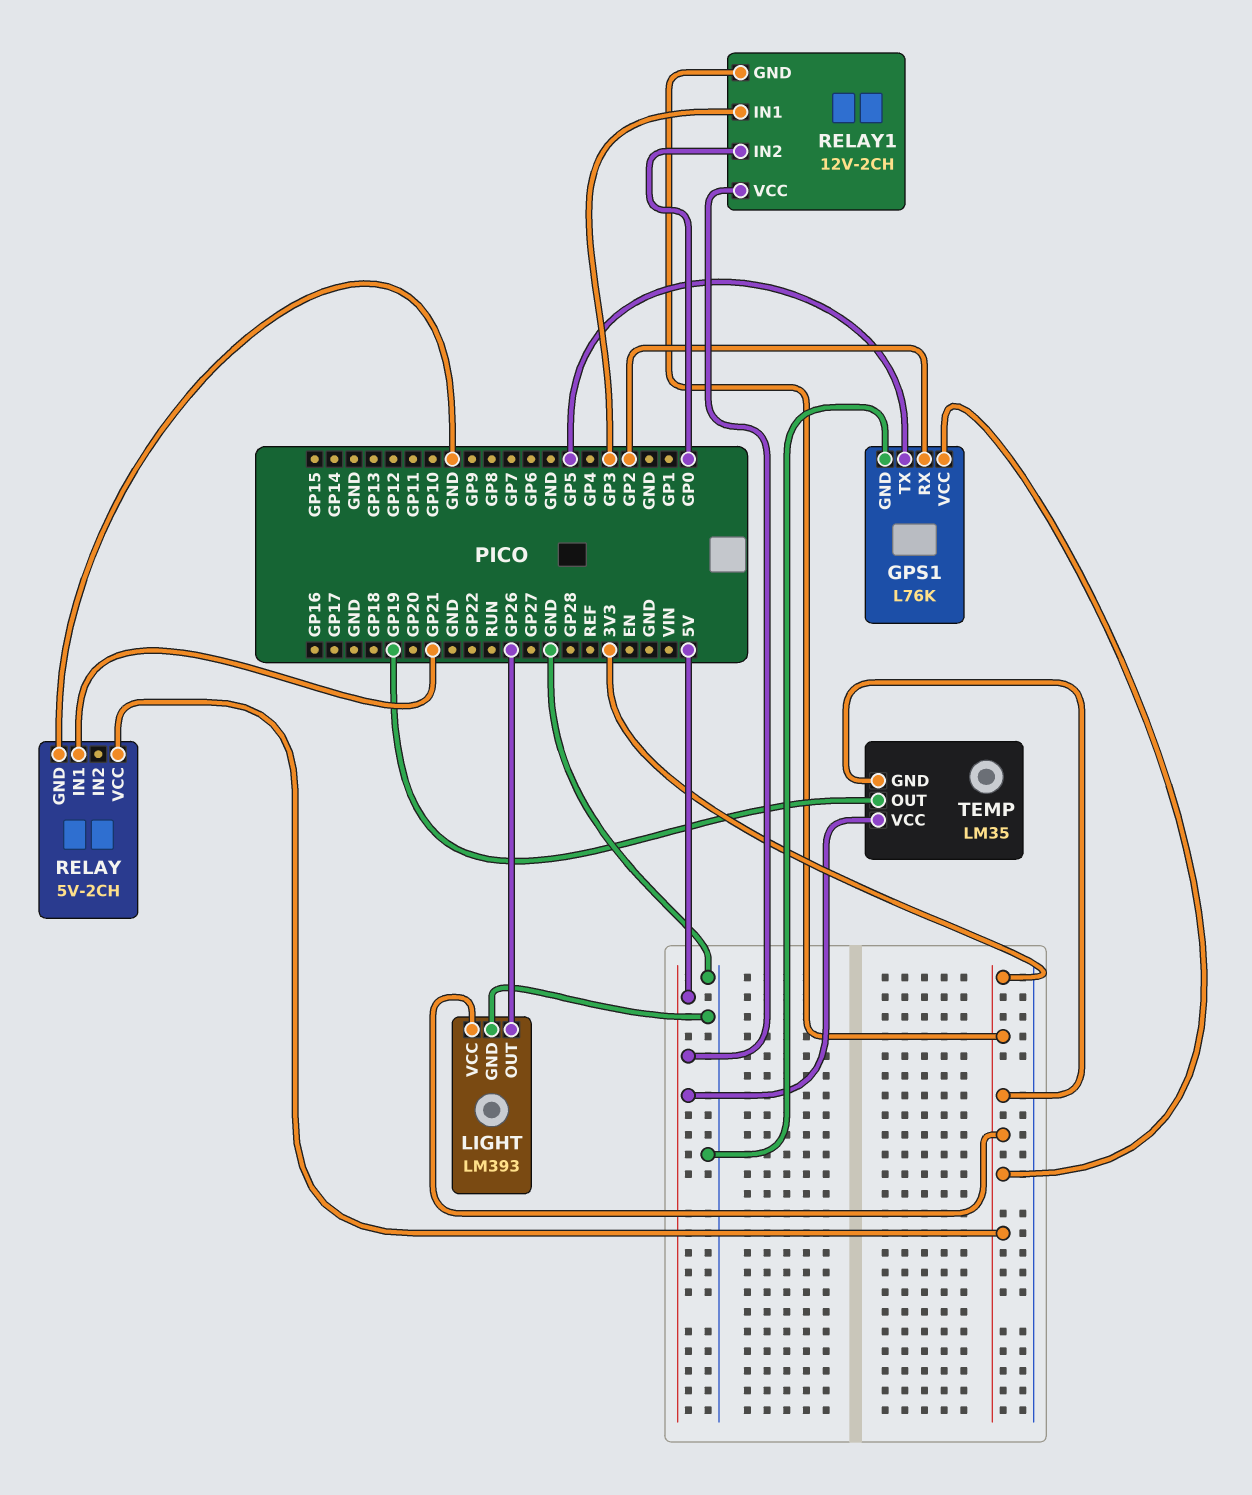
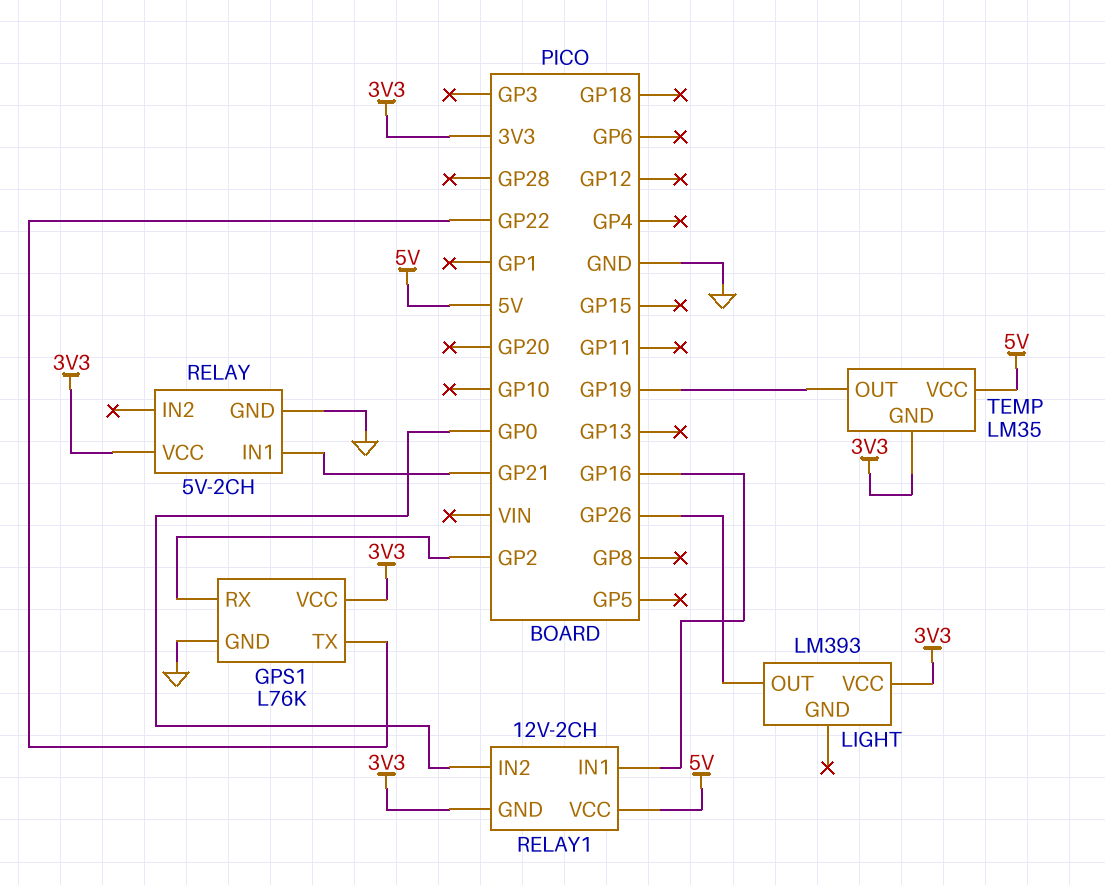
GPS1 pin TX: GP5 -> GP22
LIGHT pin GND: GND -> none
RELAY1 pin IN1: GP3 -> GP16

